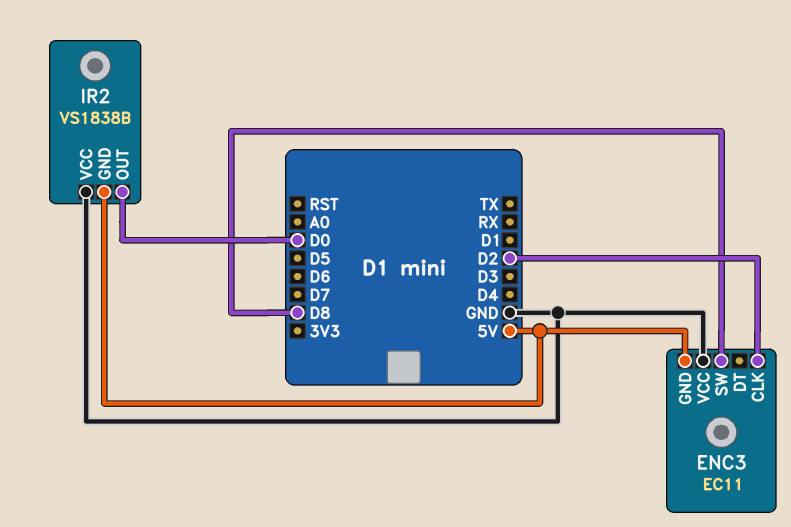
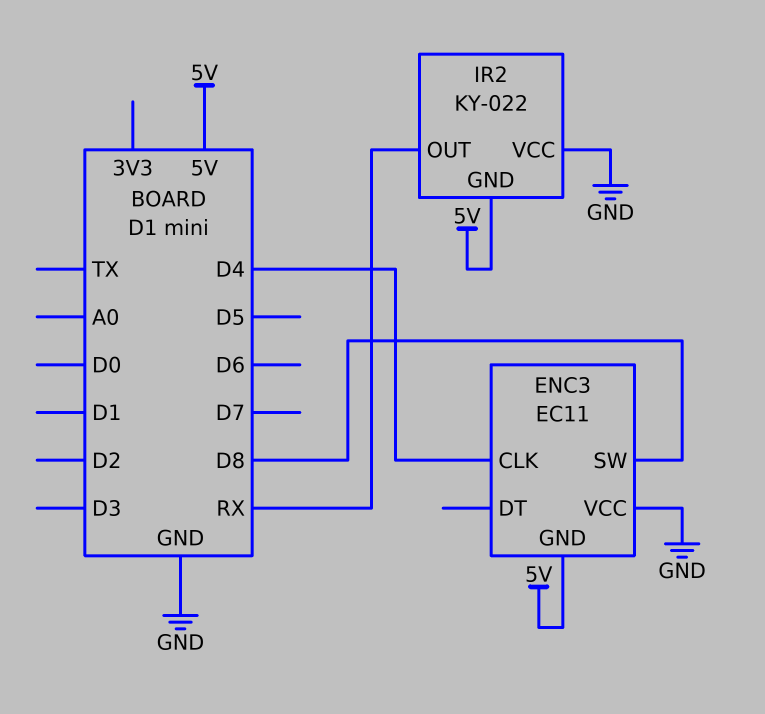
ENC3 pin CLK: D2 -> D4
IR2: VS1838B -> KY-022
IR2 pin OUT: D0 -> RX

